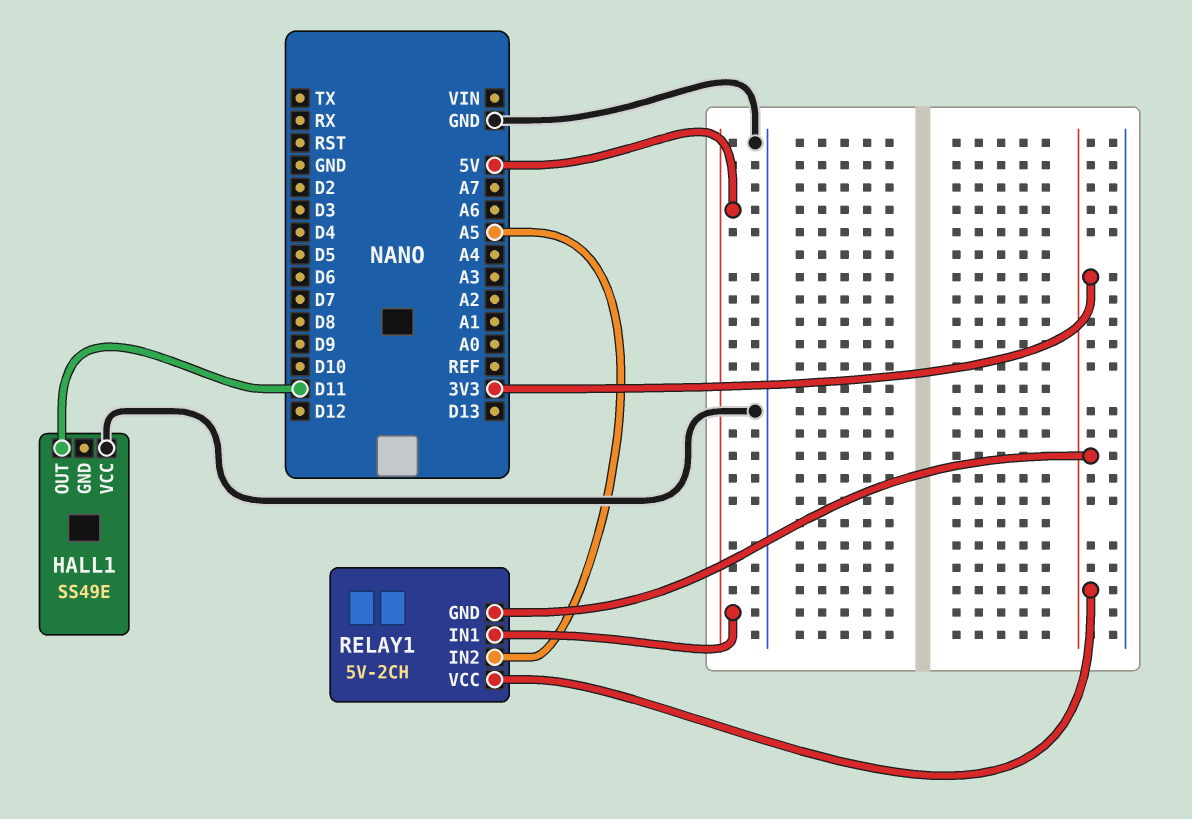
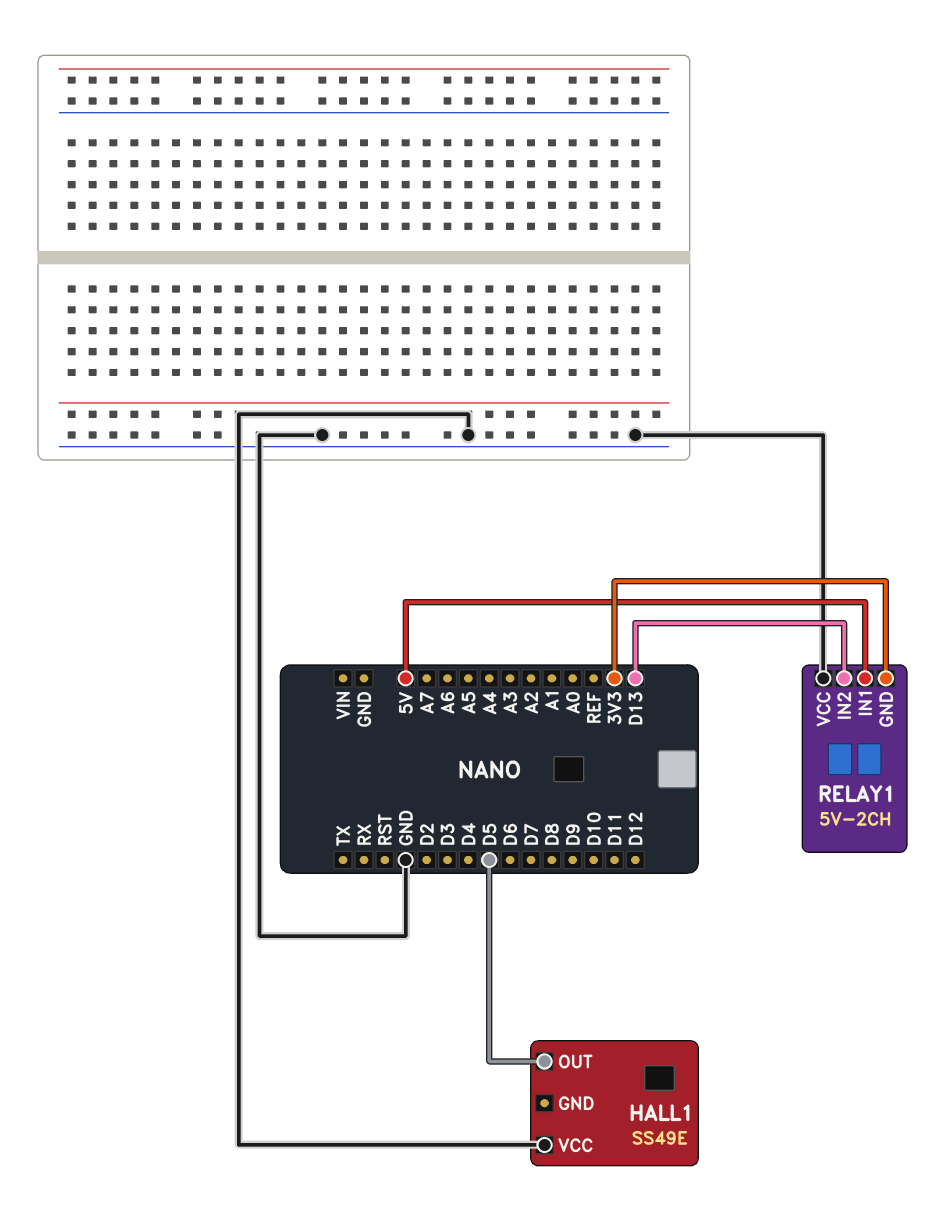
HALL1 pin OUT: D11 -> D5
RELAY1 pin IN2: A5 -> D13
RELAY1 pin VCC: 3V3 -> GND

